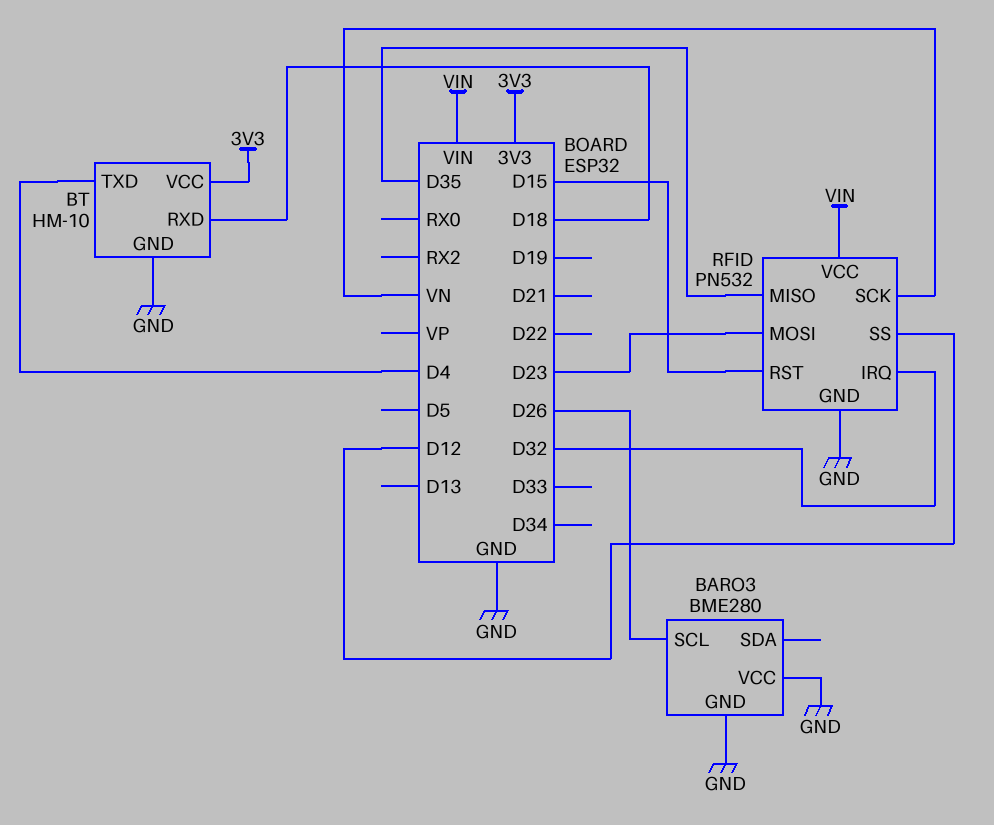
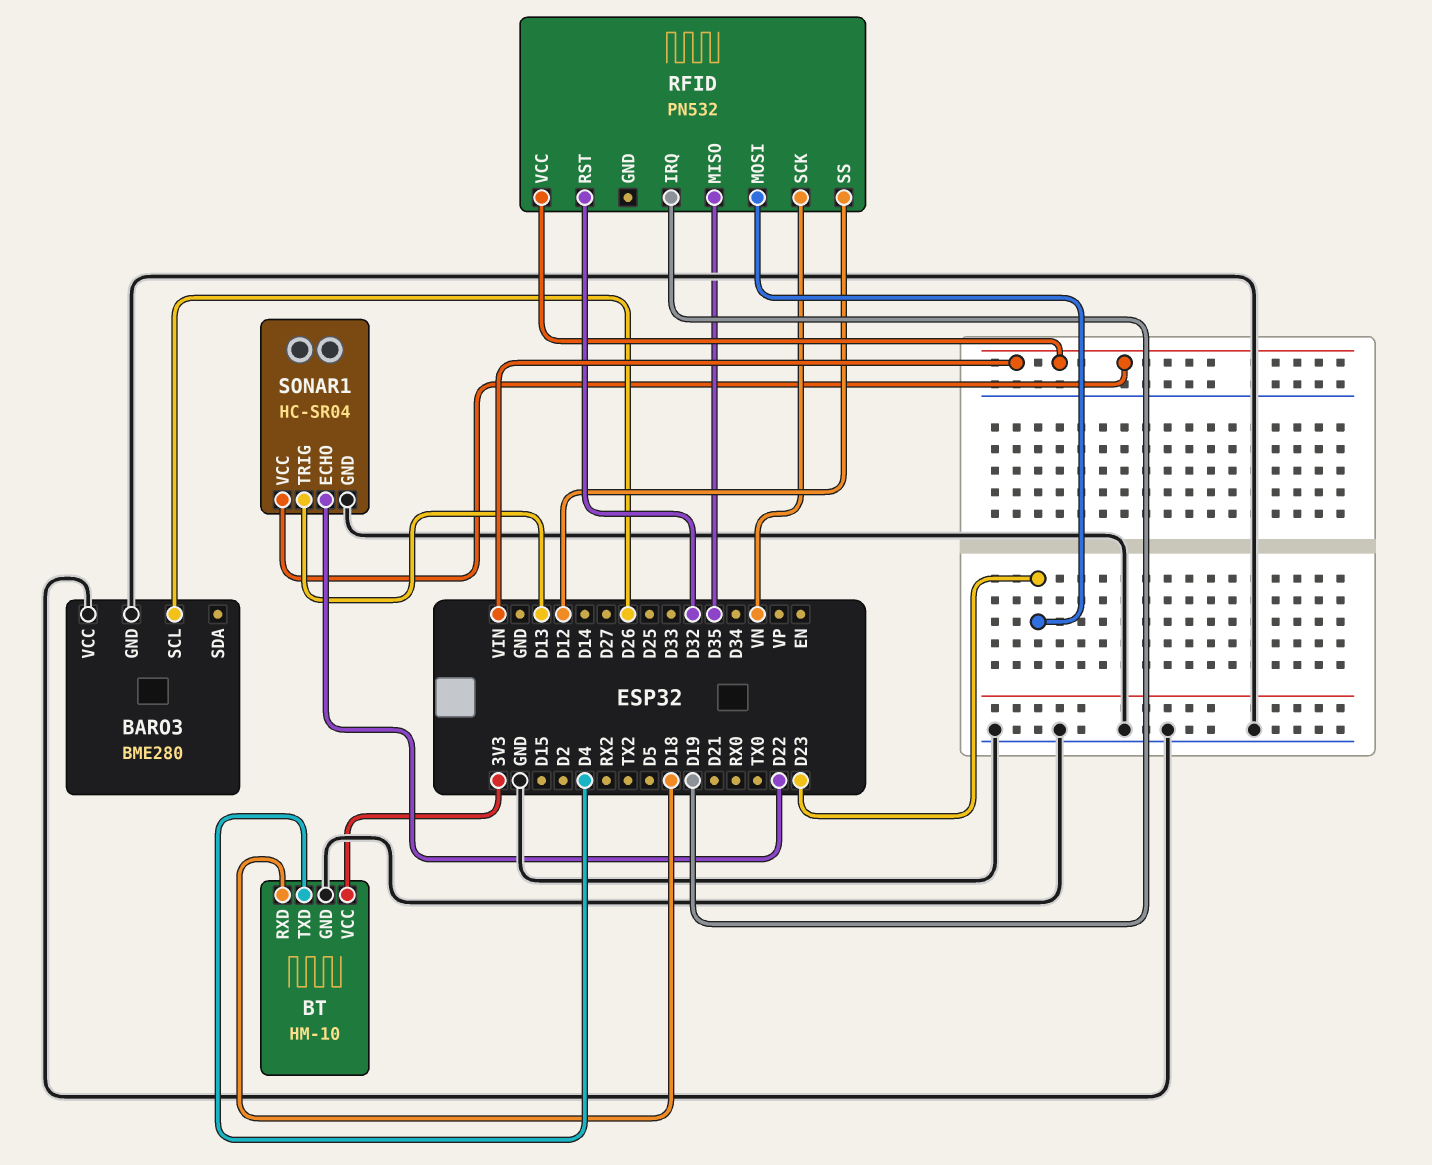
RFID pin GND: GND -> none
RFID pin IRQ: D32 -> D19
RFID pin RST: D15 -> D32
SONAR1: none -> HC-SR04
SONAR1 pin ECHO: none -> D22
SONAR1 pin GND: none -> GND
SONAR1 pin TRIG: none -> D13
SONAR1 pin VCC: none -> VIN

